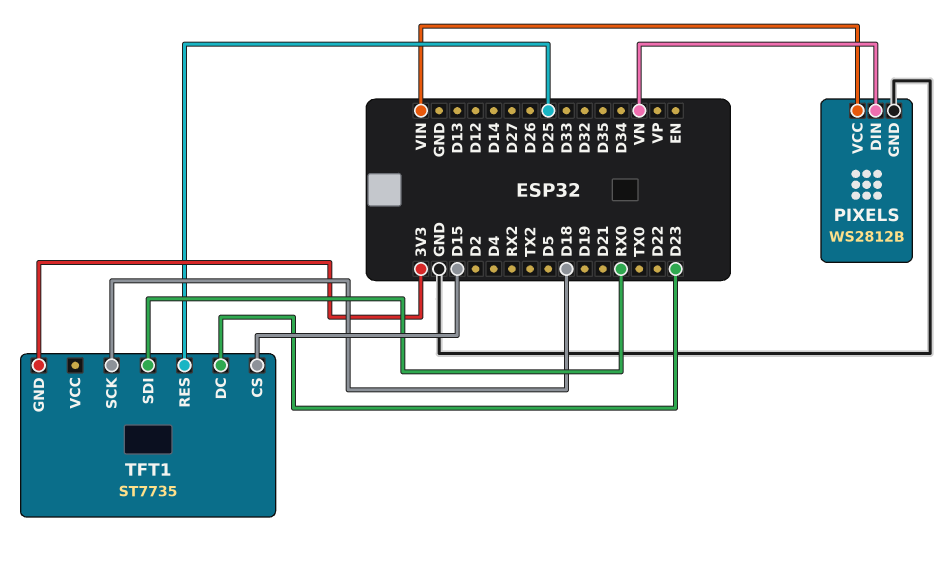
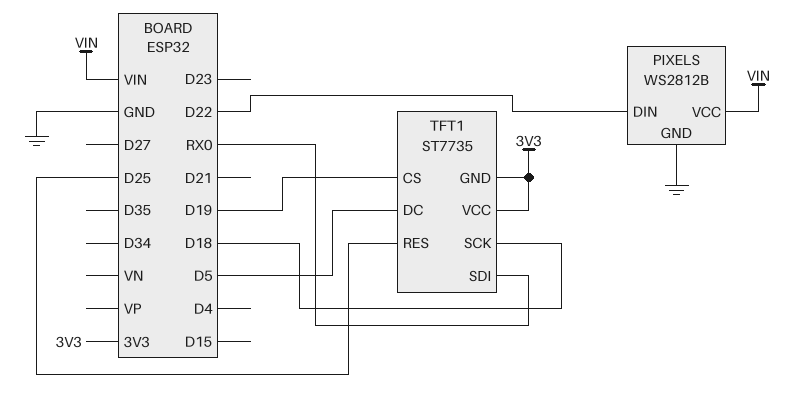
PIXELS pin DIN: VN -> D22
TFT1 pin CS: D15 -> D19
TFT1 pin DC: D23 -> D5
TFT1 pin VCC: none -> 3V3

